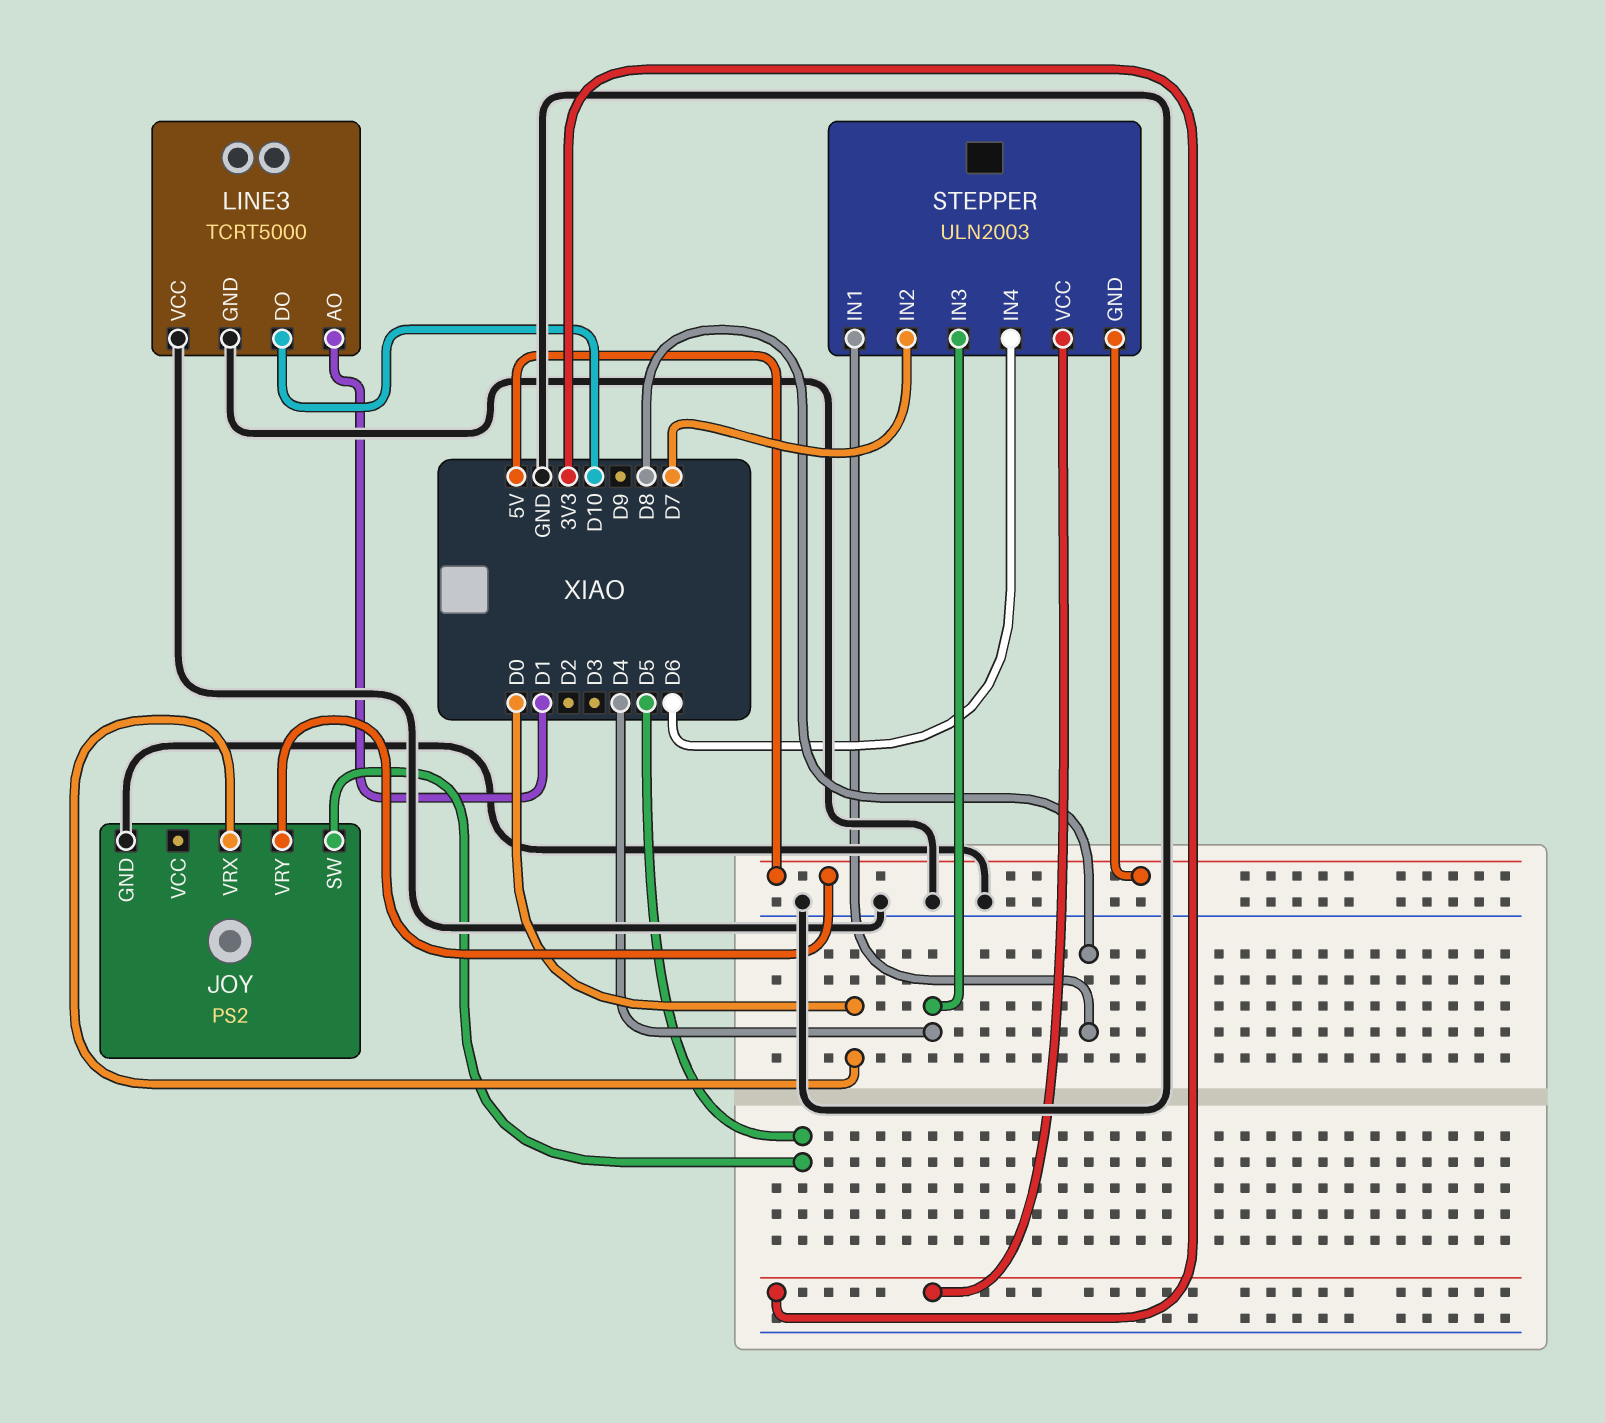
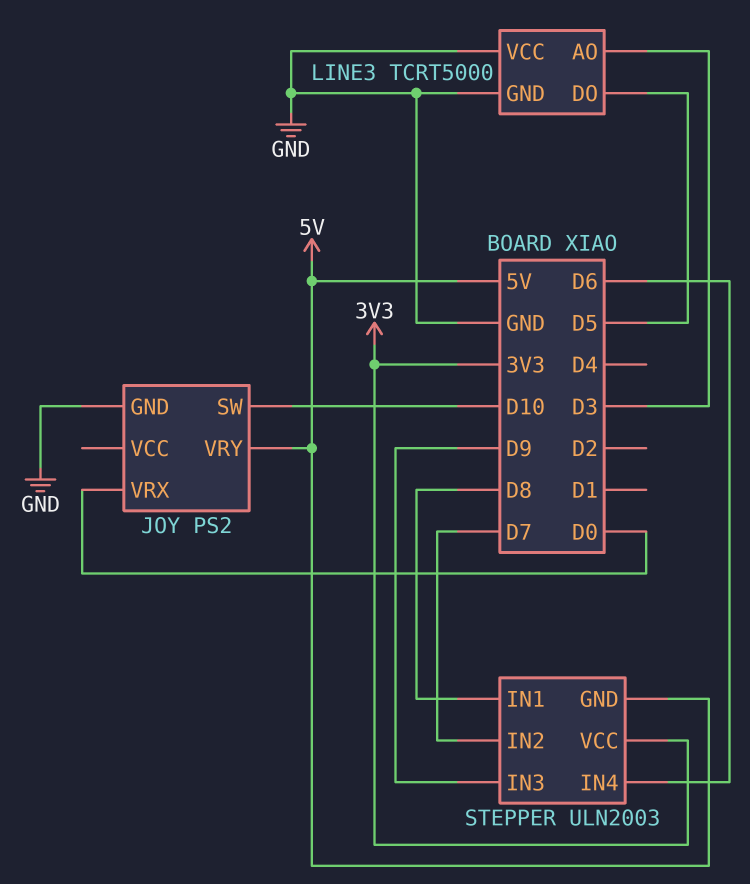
JOY pin SW: D5 -> D10
LINE3 pin AO: D1 -> D3
LINE3 pin DO: D10 -> D5
STEPPER pin IN3: D4 -> D9

